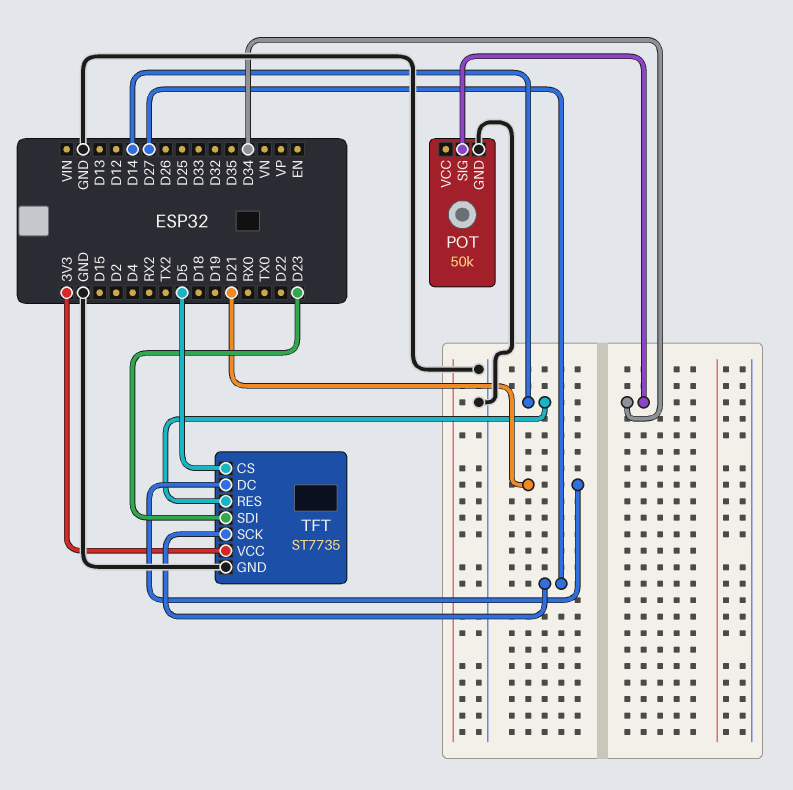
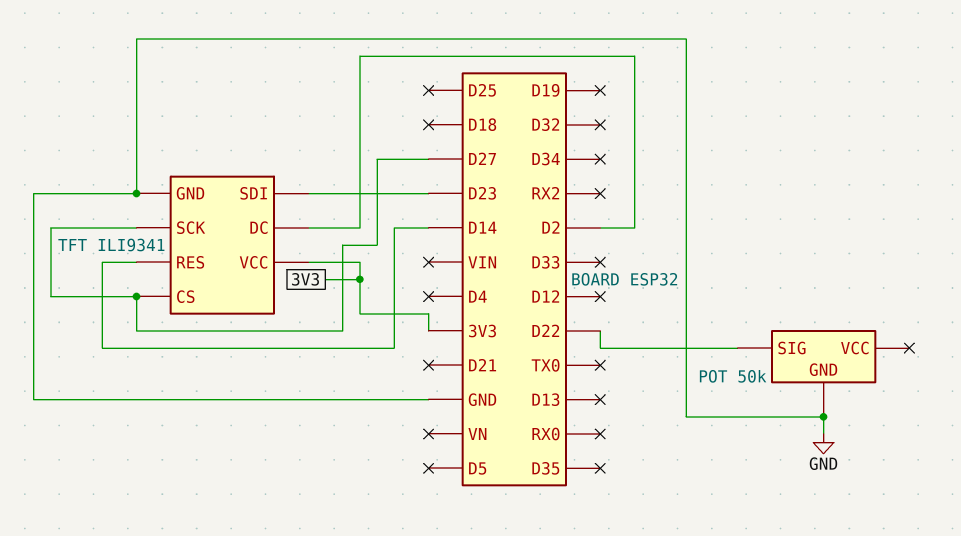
POT pin SIG: D34 -> D22
TFT: ST7735 -> ILI9341
TFT pin CS: D5 -> D27
TFT pin DC: D21 -> D2

